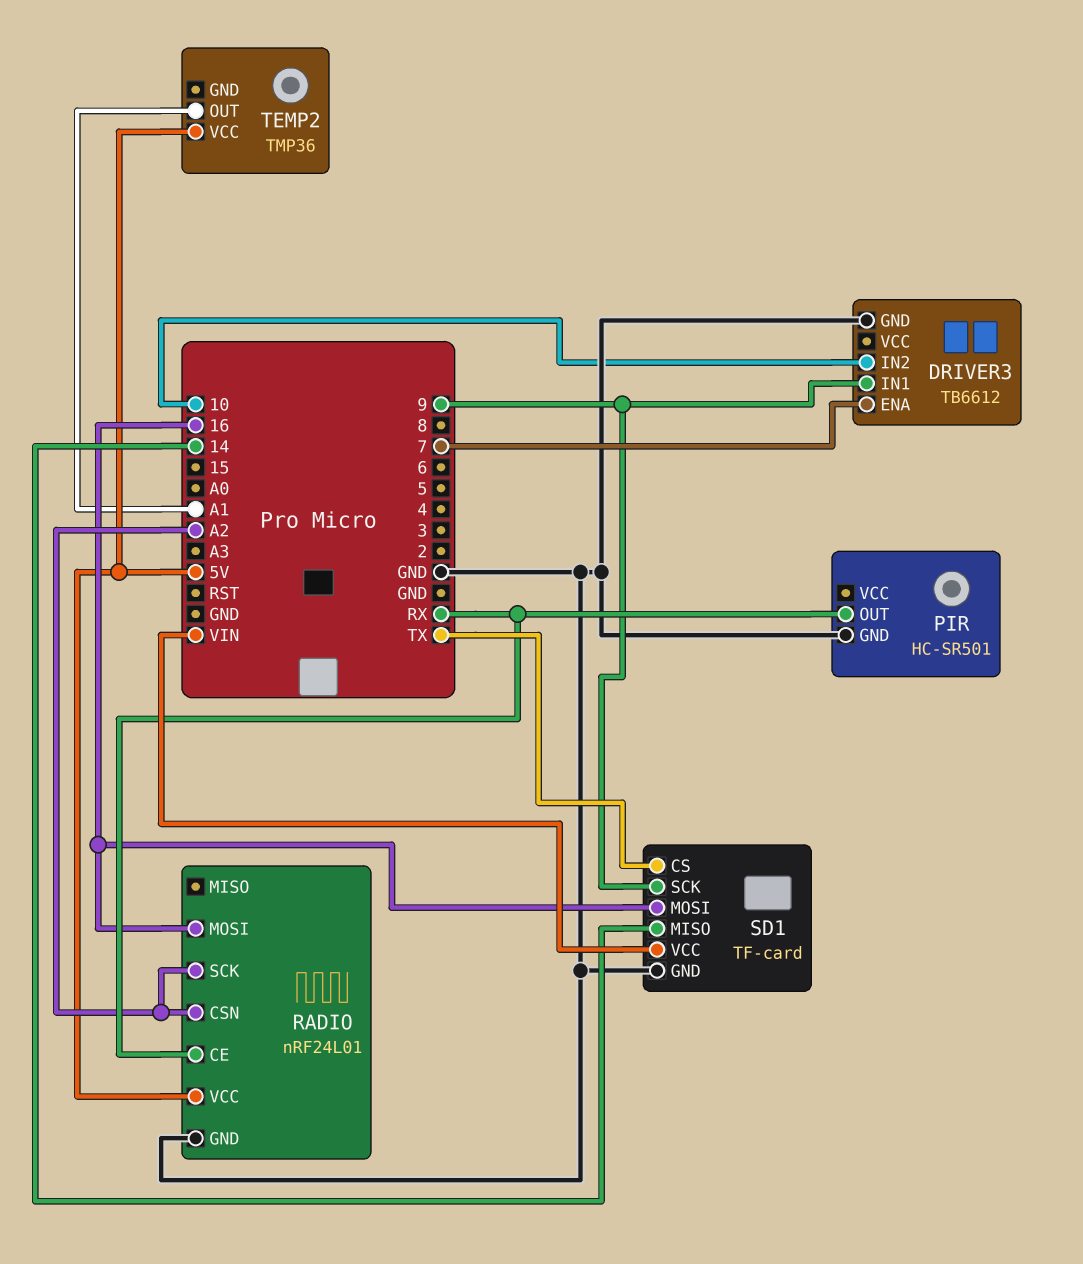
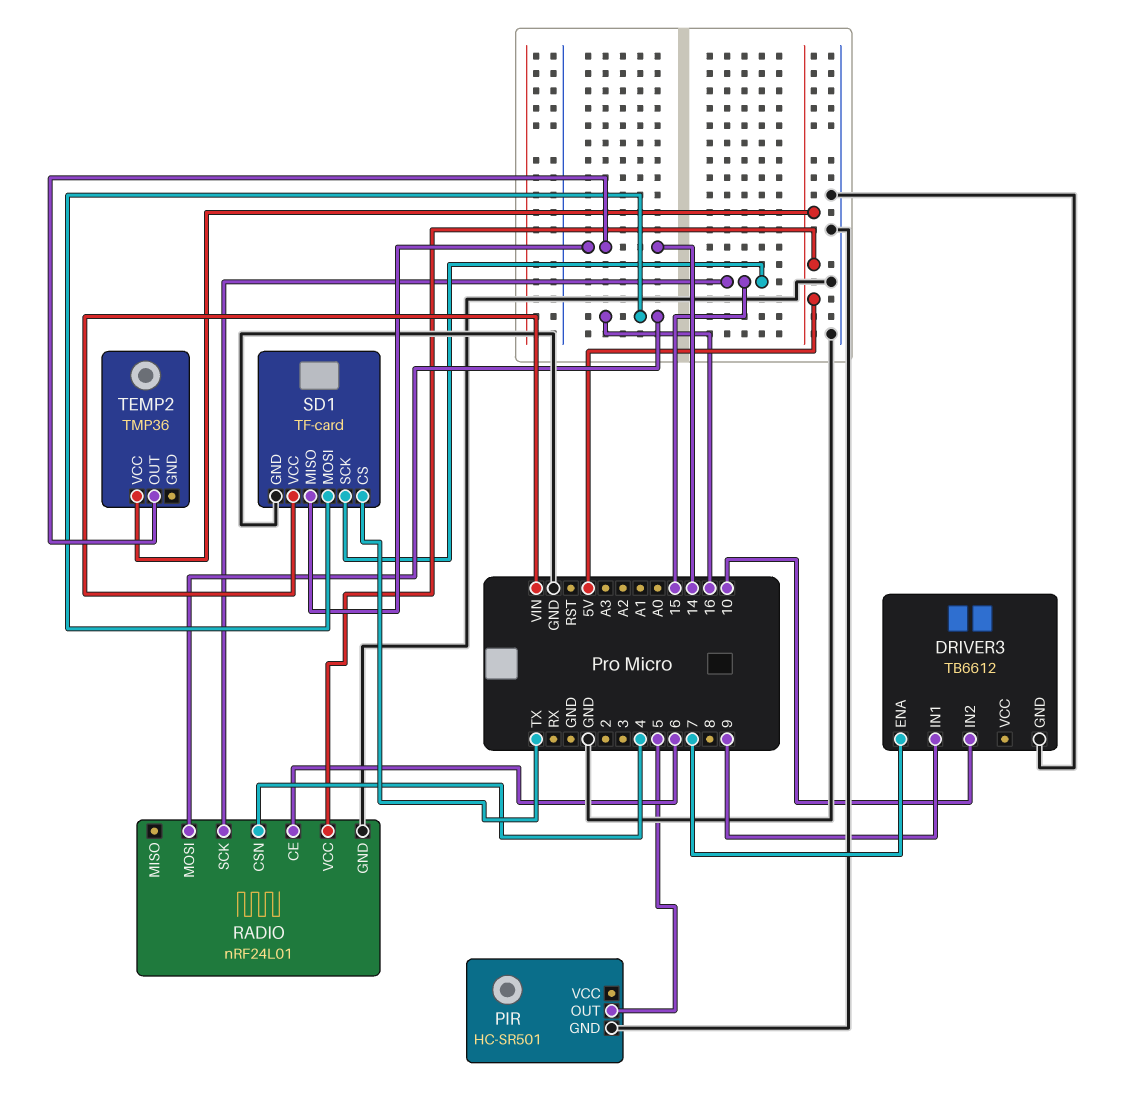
PIR pin OUT: RX -> 5
RADIO pin CE: RX -> 6
RADIO pin CSN: A2 -> 4
RADIO pin SCK: A2 -> 15
SD1 pin SCK: 9 -> 15
TEMP2 pin OUT: A1 -> 14

